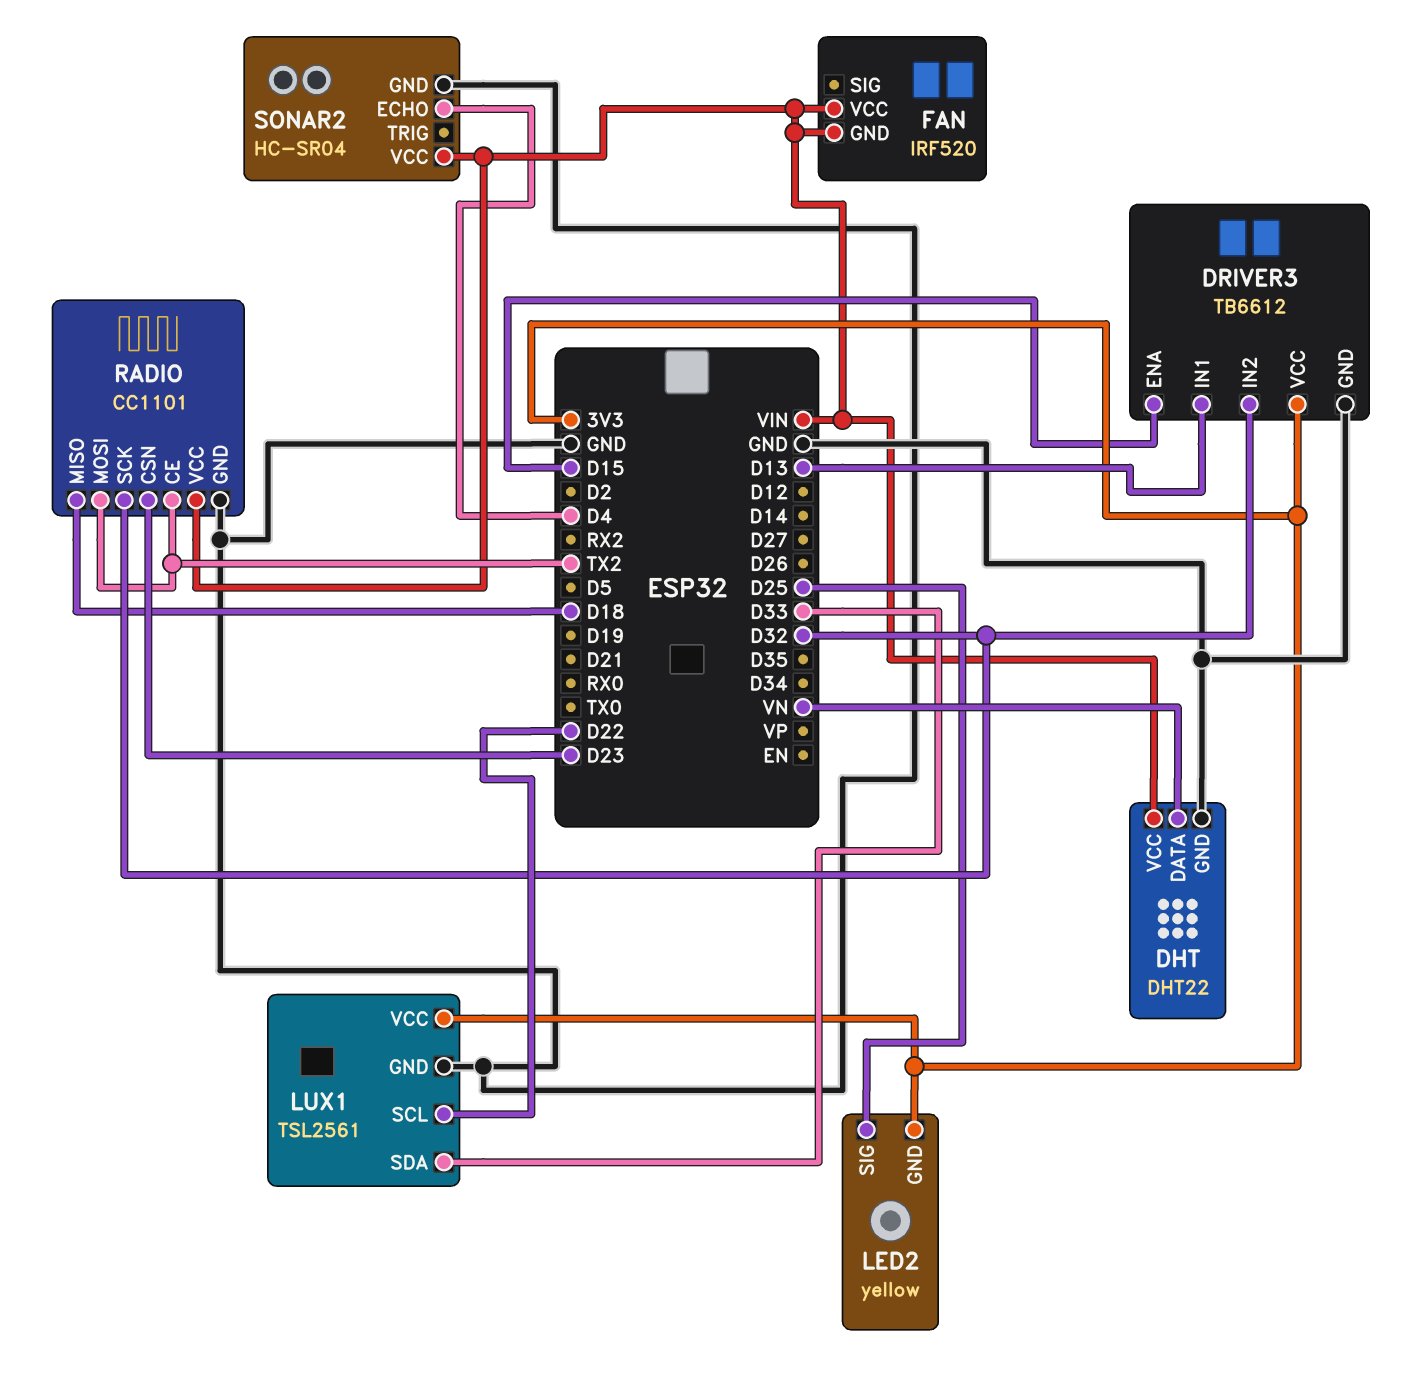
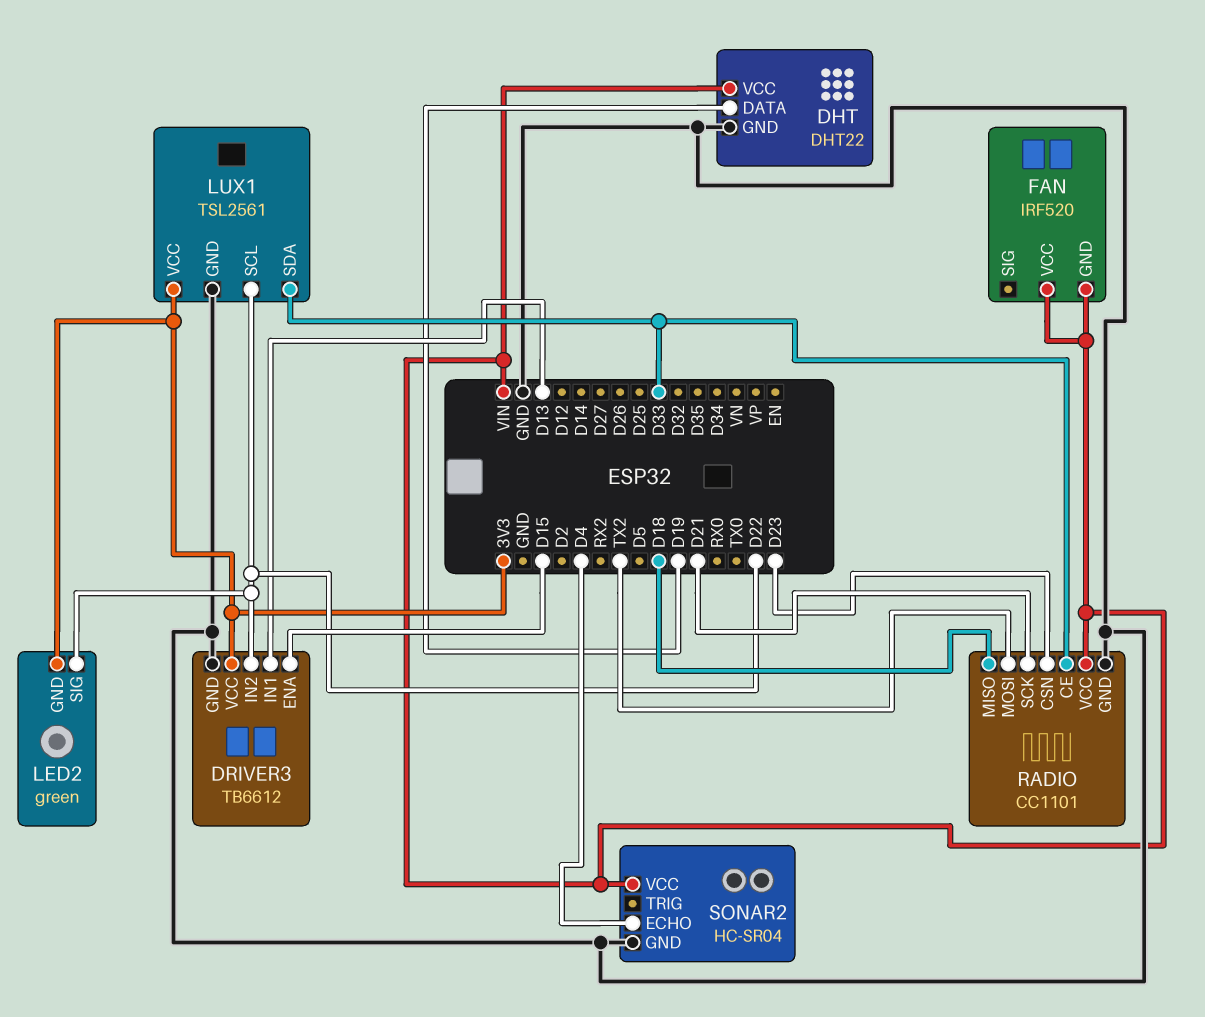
DHT pin DATA: VN -> D19
DRIVER3 pin IN2: D32 -> D22
LED2: yellow -> green
LED2 pin SIG: D25 -> D22
RADIO pin CE: TX2 -> D33
RADIO pin SCK: D32 -> D21

